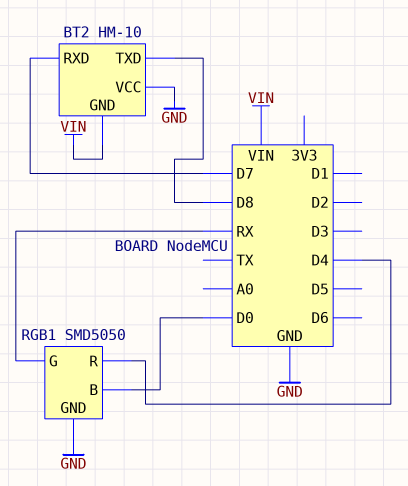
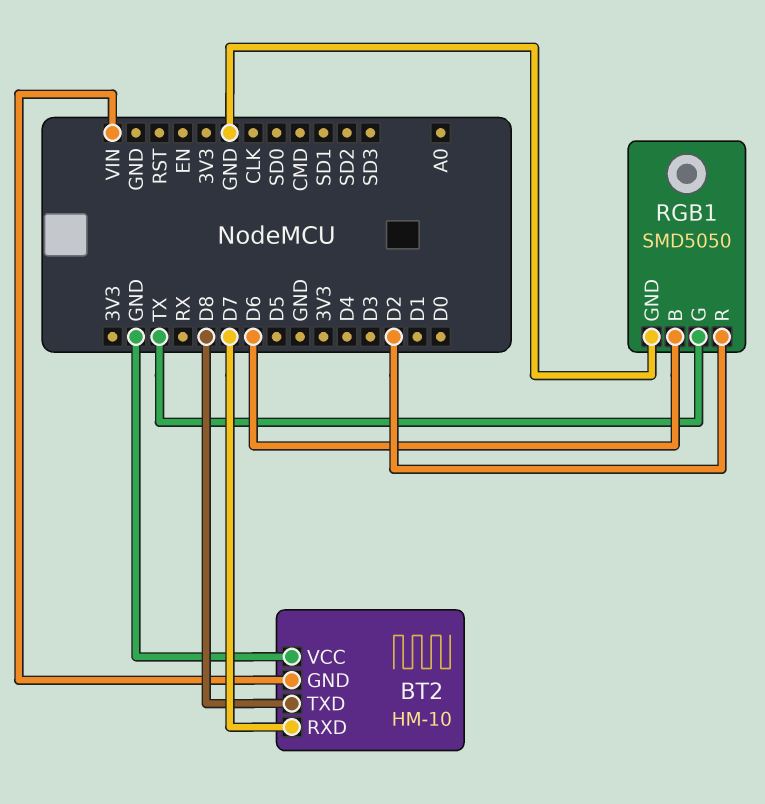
RGB1 pin B: D0 -> D6
RGB1 pin G: RX -> TX
RGB1 pin R: D4 -> D2

